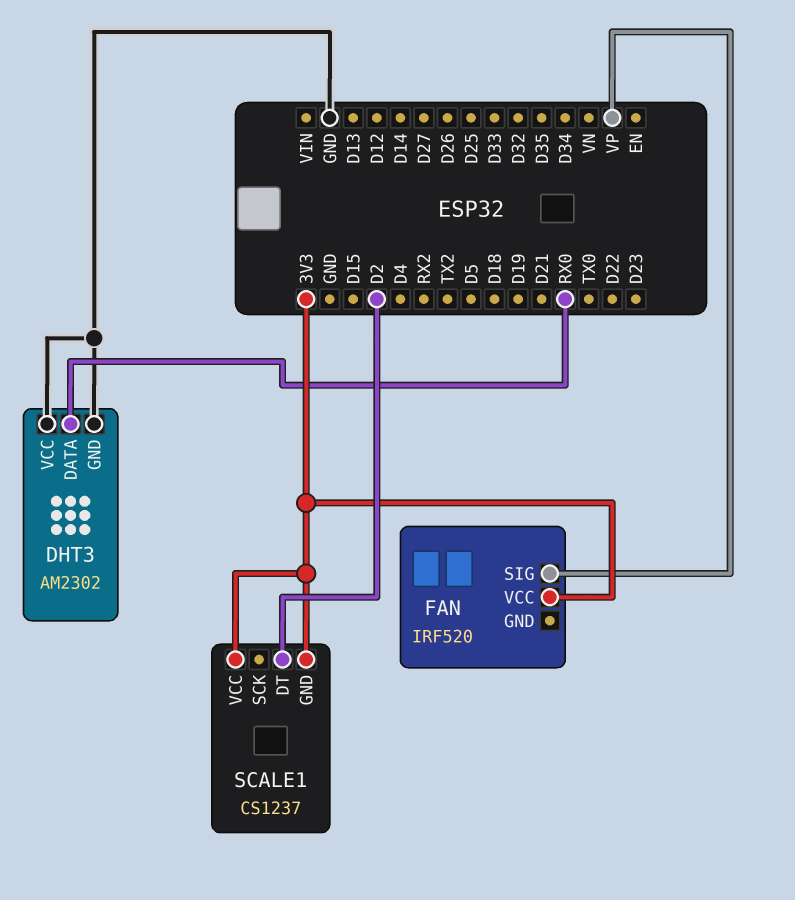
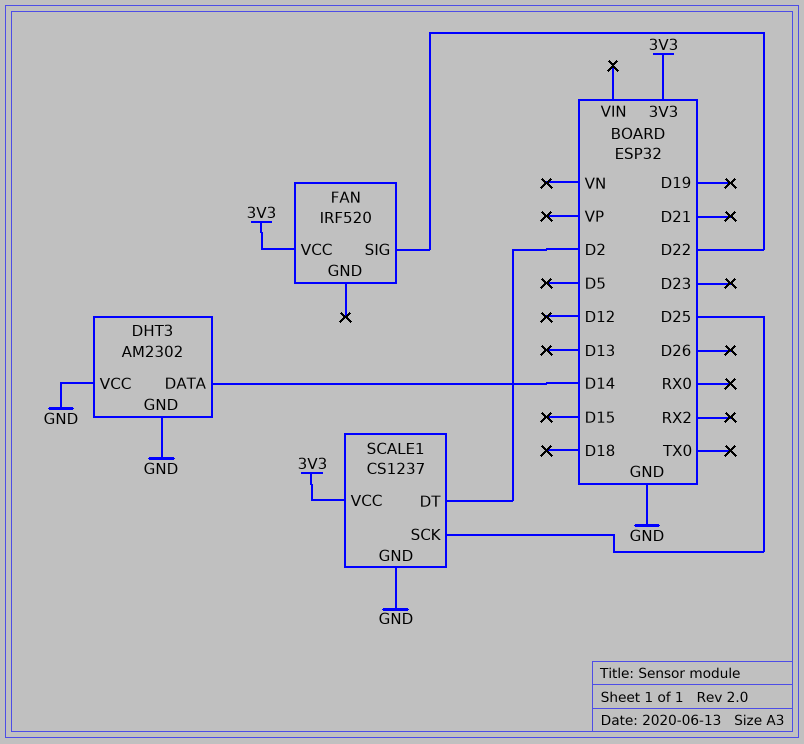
DHT3 pin DATA: RX0 -> D14
FAN pin SIG: VP -> D22
SCALE1 pin GND: 3V3 -> GND
SCALE1 pin SCK: none -> D25

